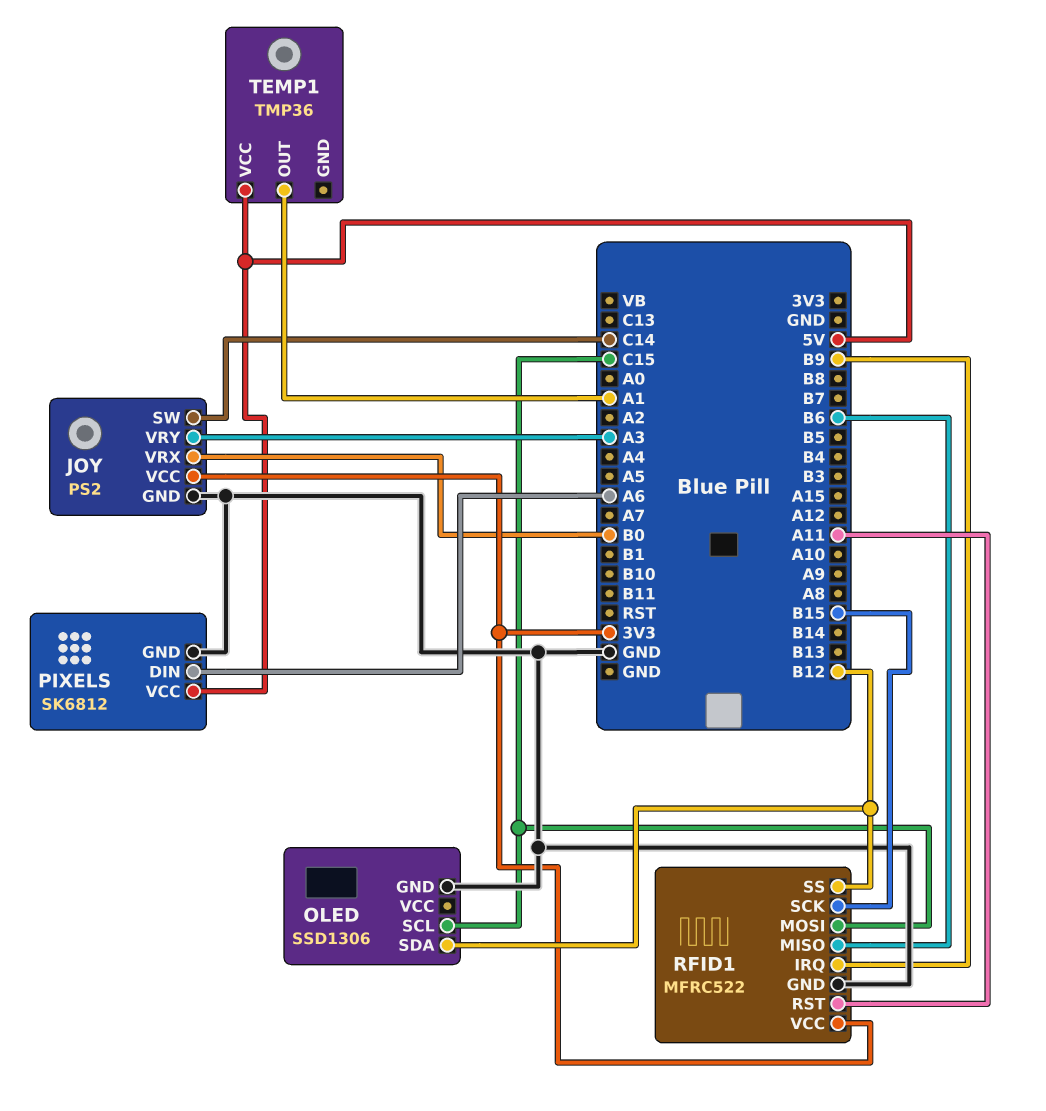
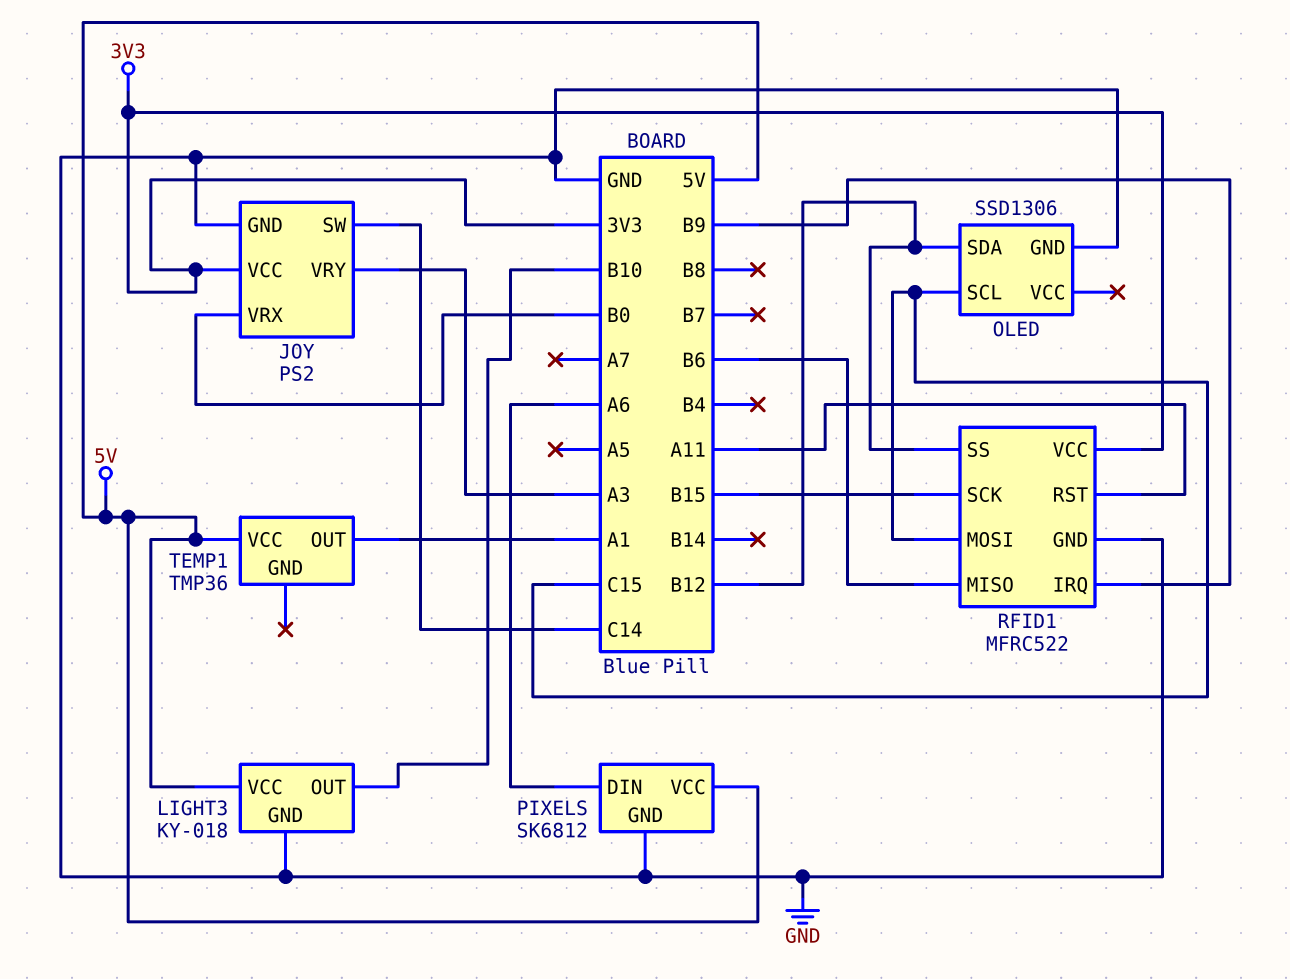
LIGHT3: none -> KY-018
LIGHT3 pin GND: none -> GND
LIGHT3 pin OUT: none -> B10
LIGHT3 pin VCC: none -> 5V

